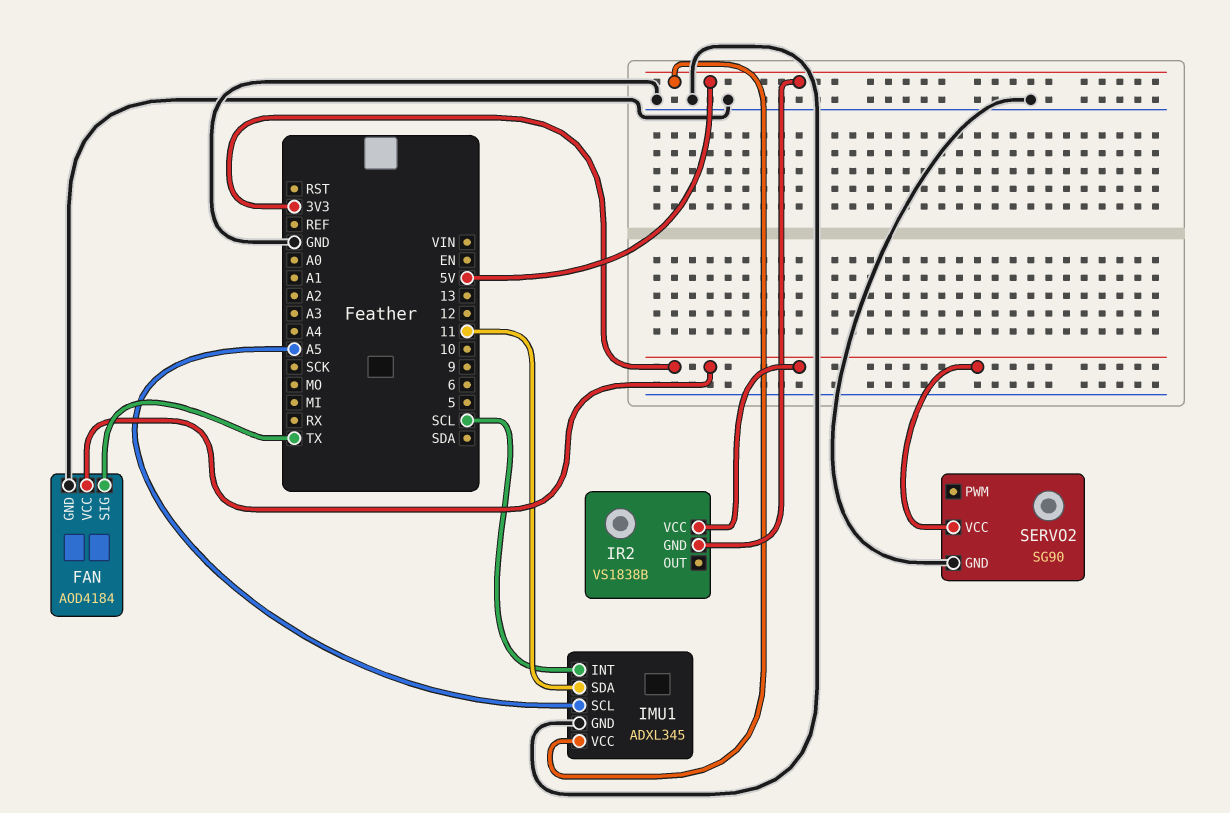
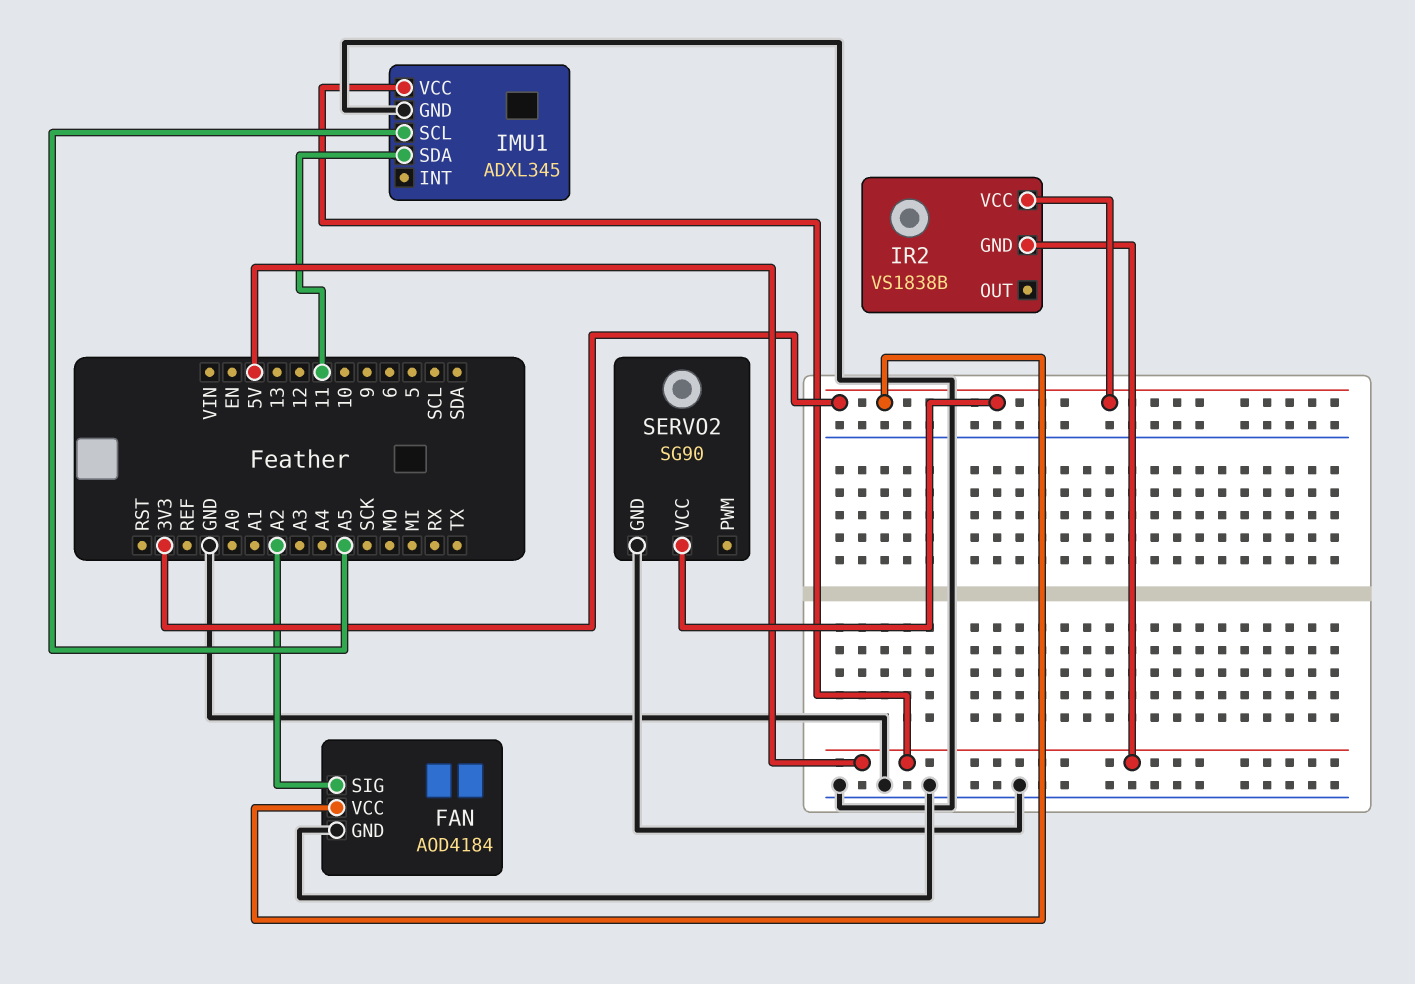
FAN pin SIG: TX -> A2
IMU1 pin INT: SCL -> none

